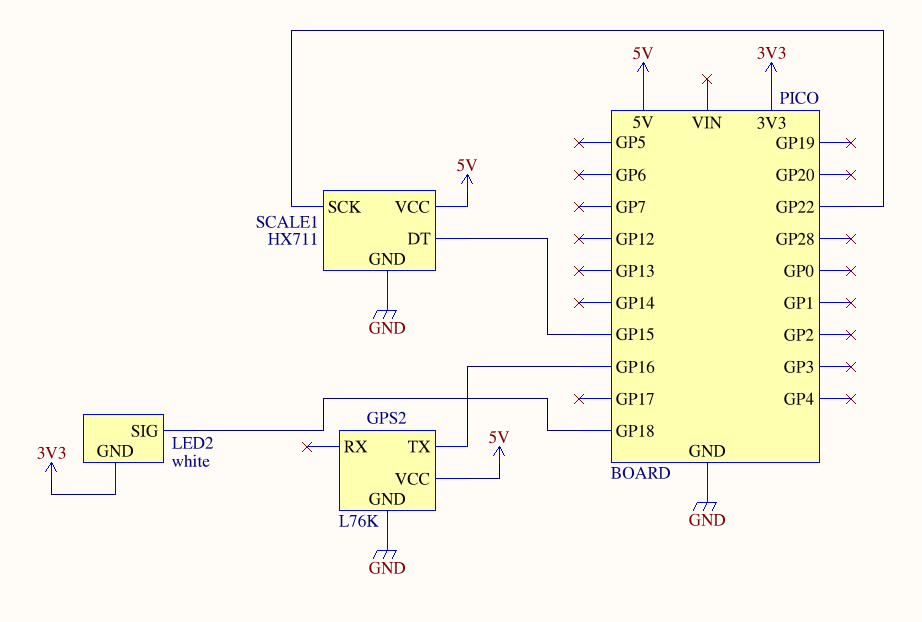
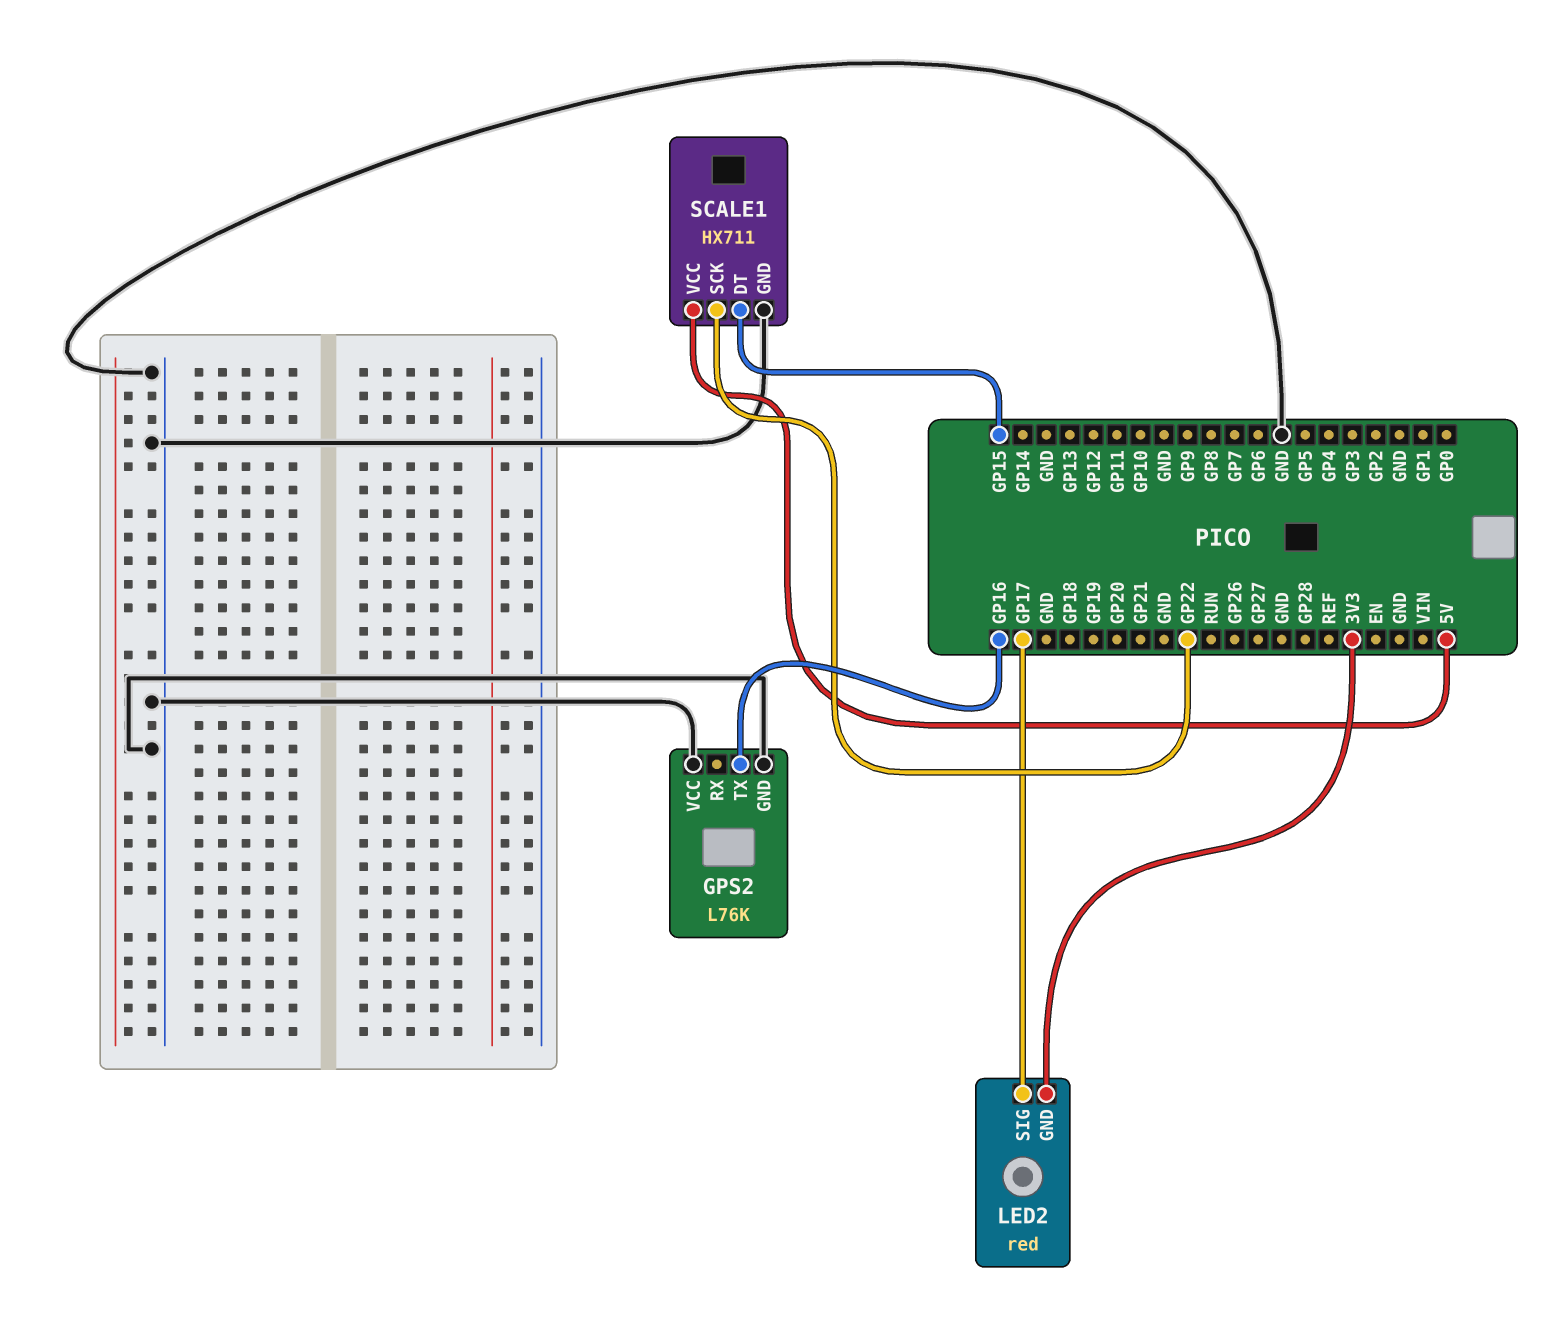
GPS2 pin VCC: 5V -> GND
LED2: white -> red
LED2 pin SIG: GP18 -> GP17

